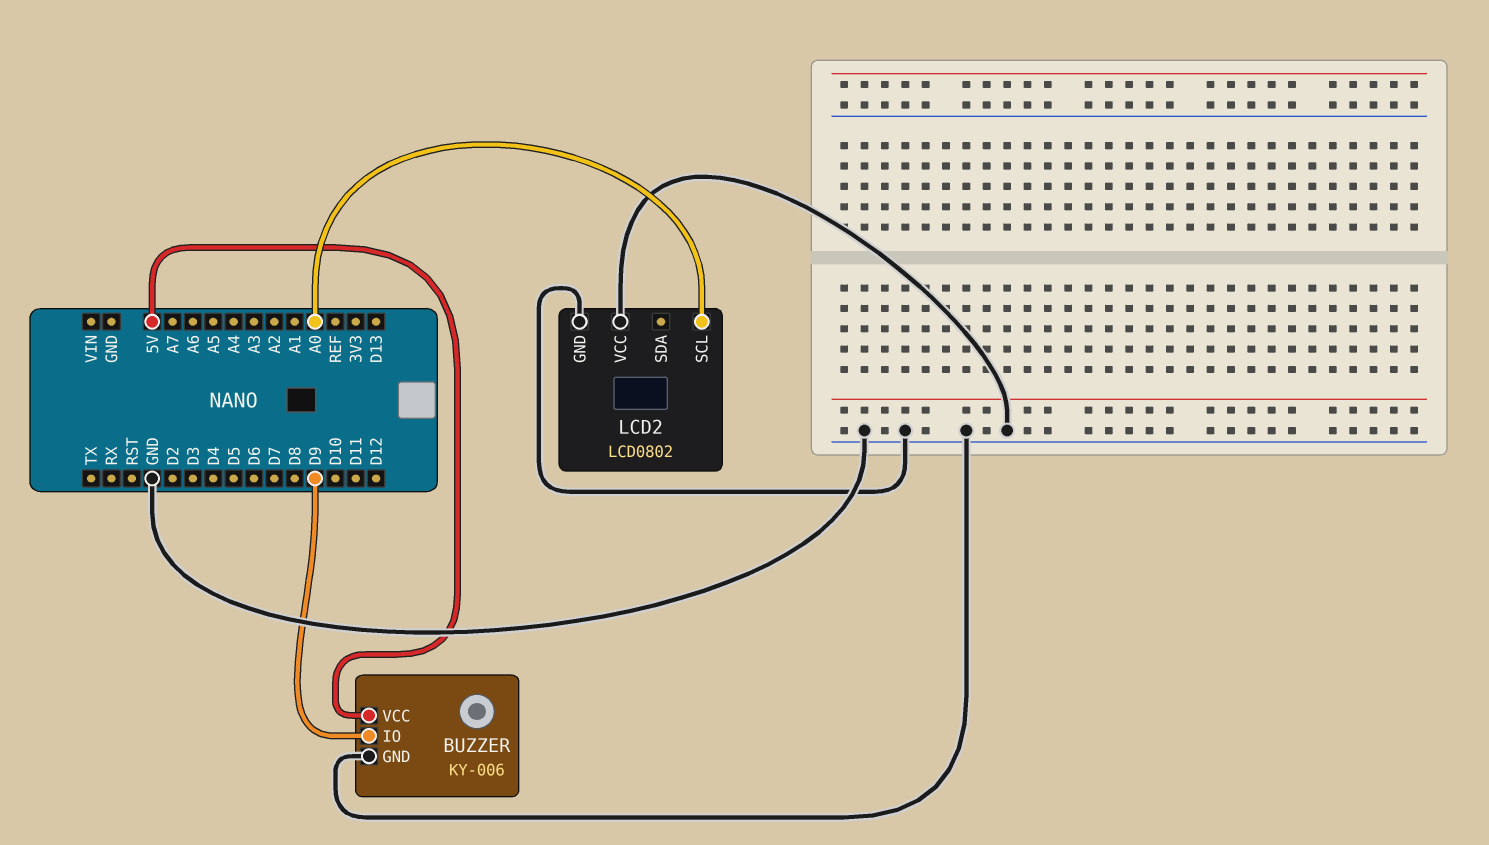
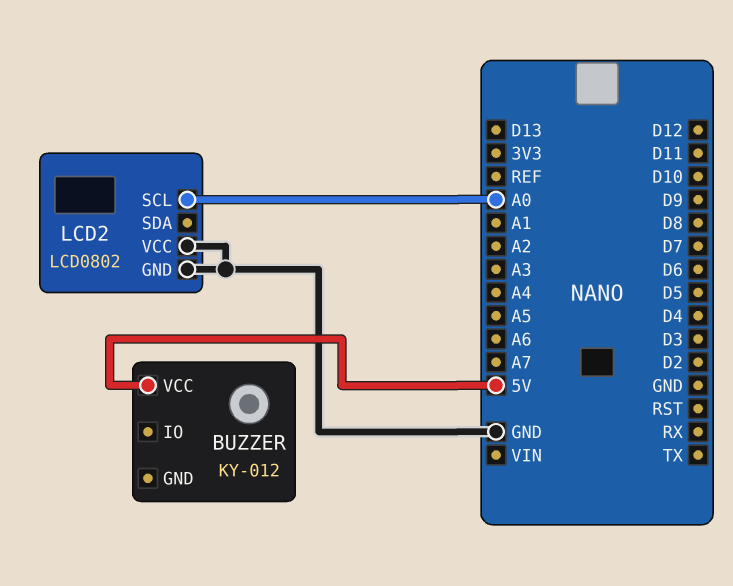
BUZZER: KY-006 -> KY-012
BUZZER pin GND: GND -> none
BUZZER pin IO: D9 -> none

